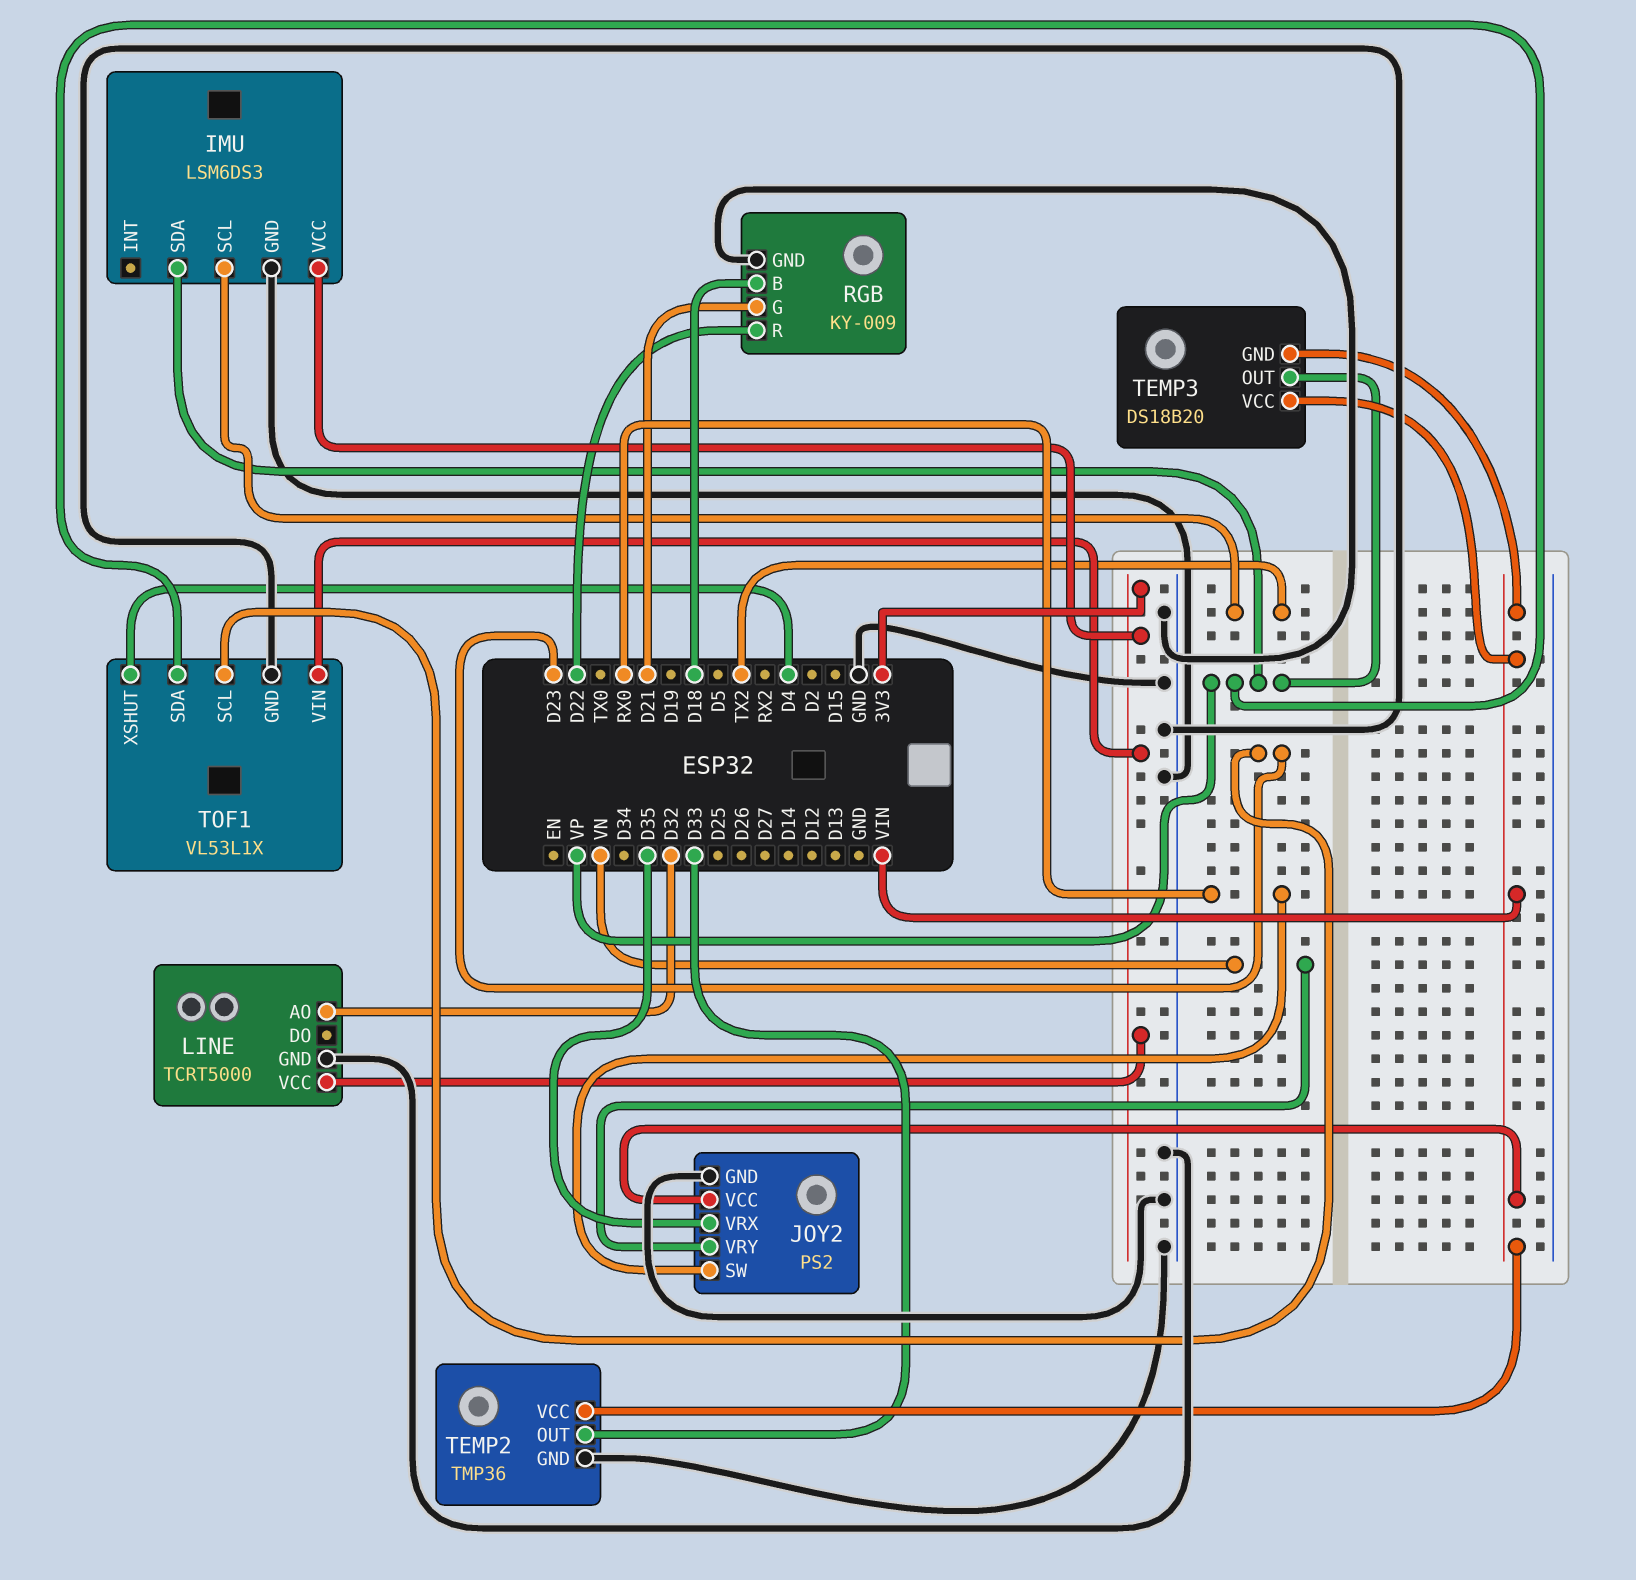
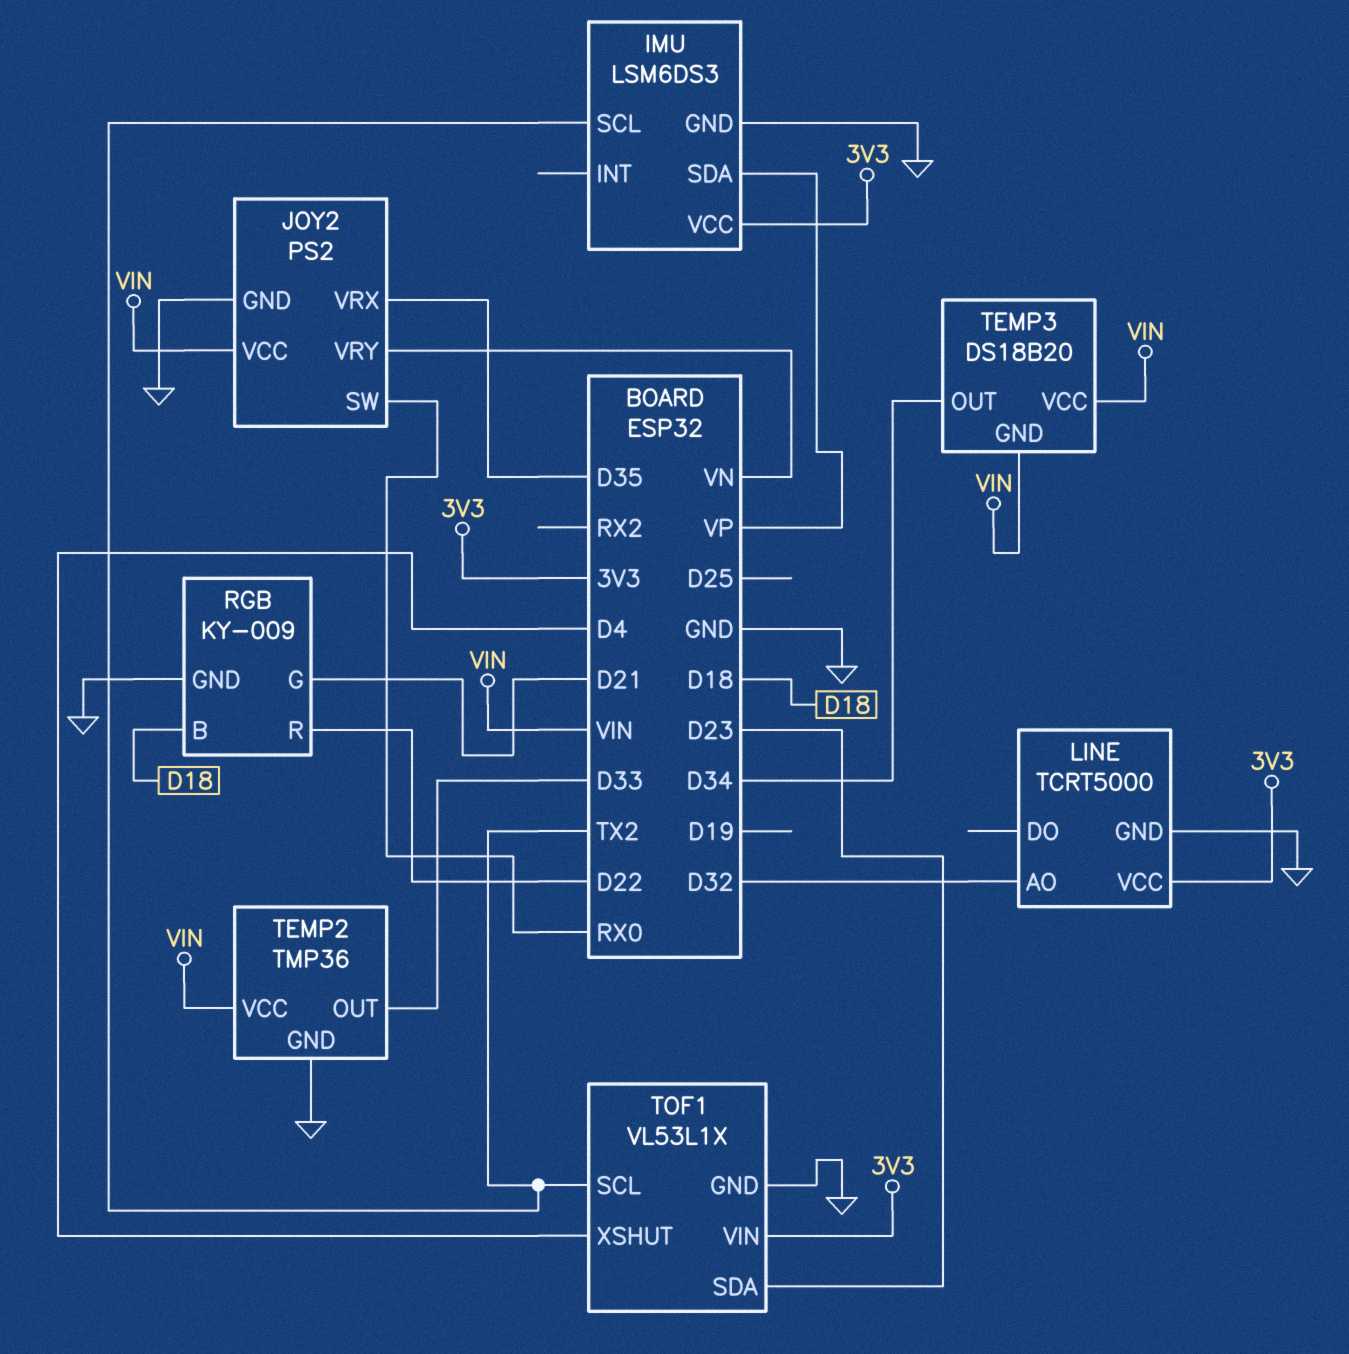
TEMP3 pin OUT: VP -> D34
TOF1 pin SCL: D23 -> TX2
TOF1 pin SDA: VP -> D23

